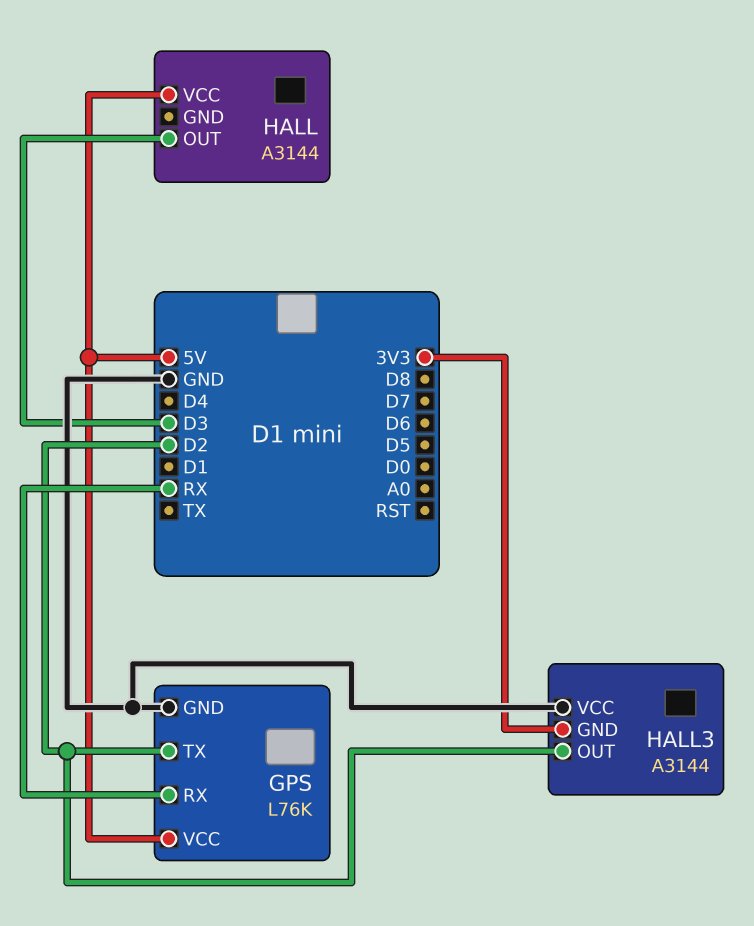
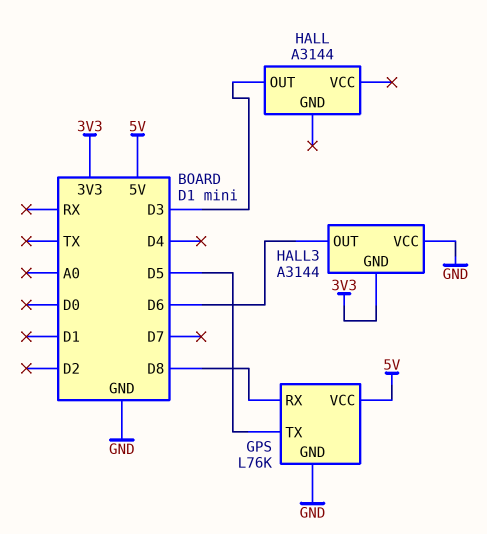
GPS pin RX: RX -> D8
GPS pin TX: D2 -> D5
HALL pin VCC: 5V -> none
HALL3 pin OUT: D2 -> D6

